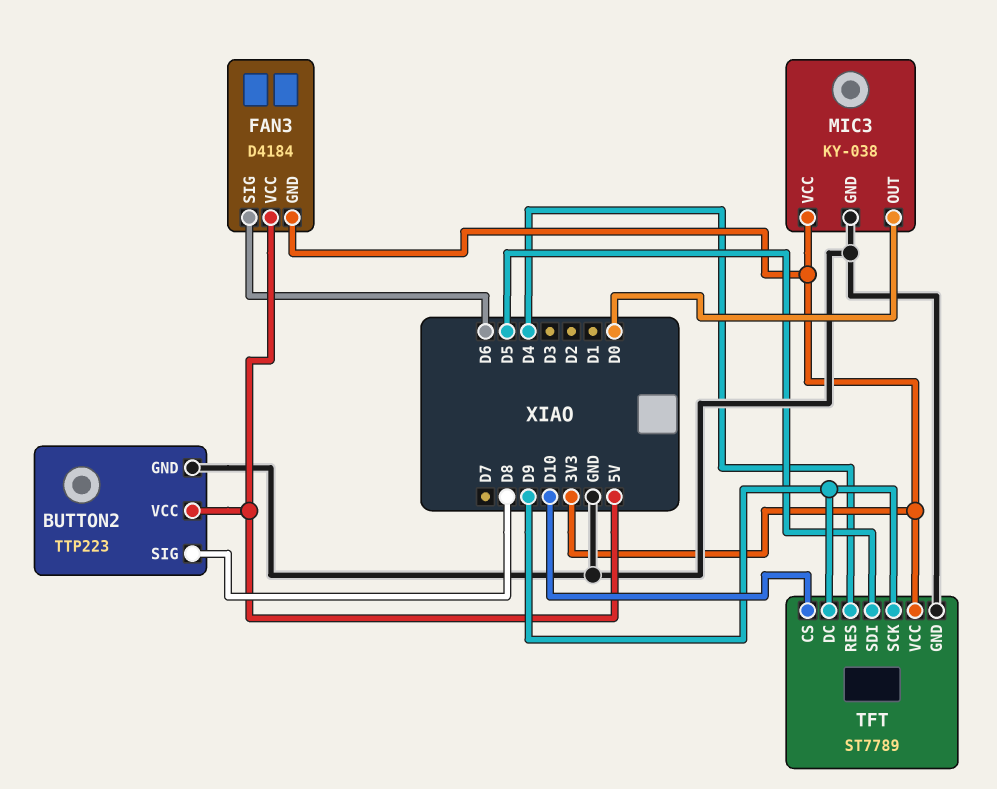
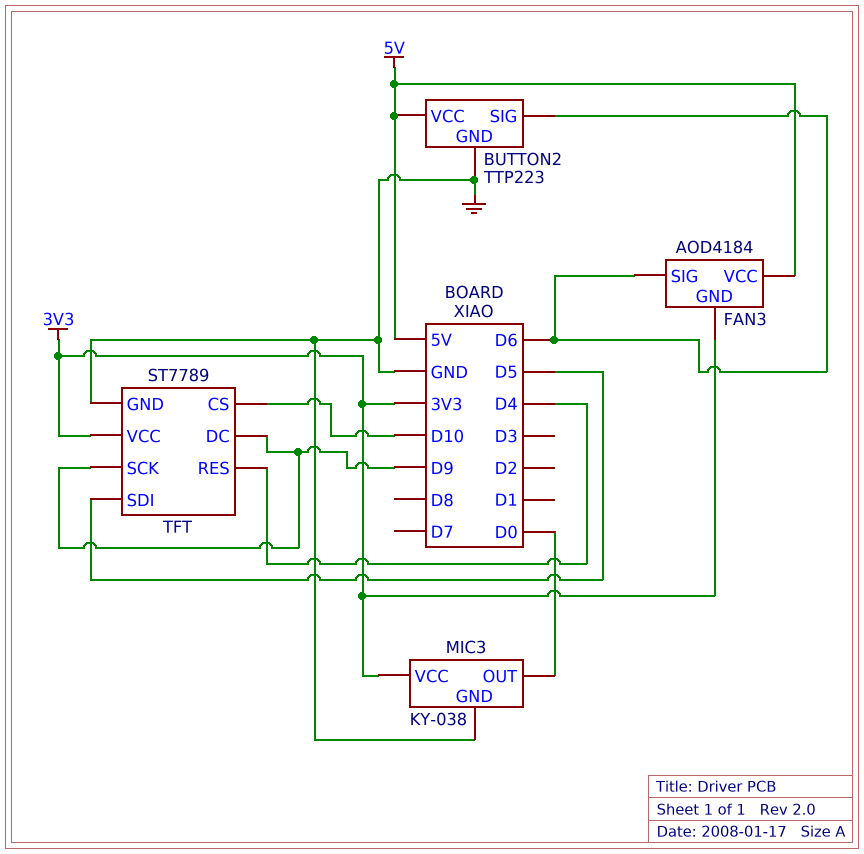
BUTTON2 pin SIG: D8 -> D6
FAN3: D4184 -> AOD4184

